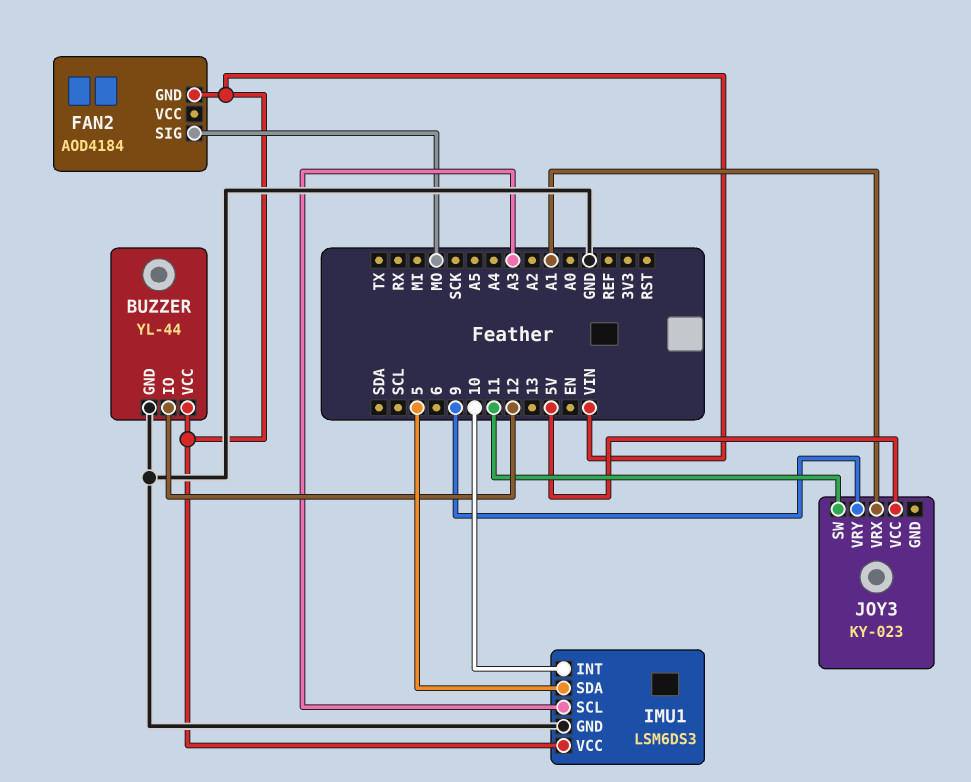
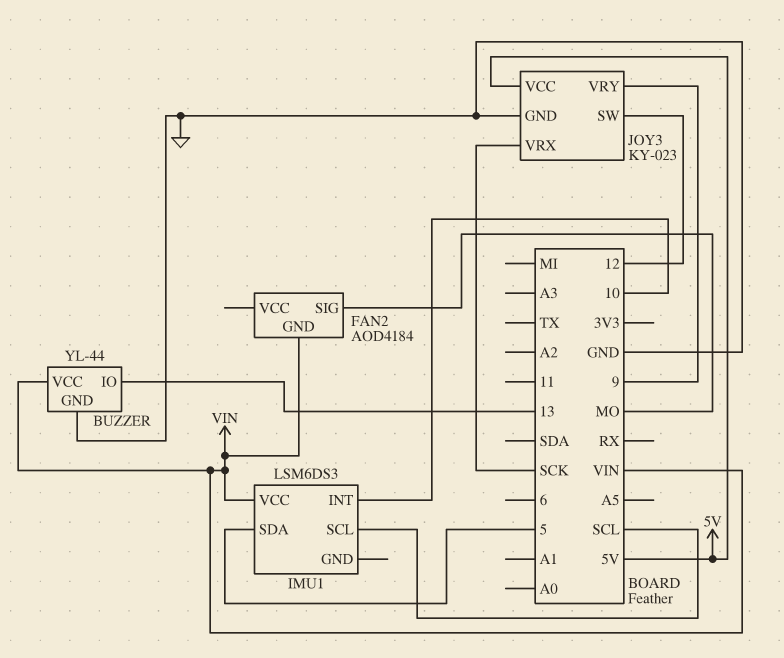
BUZZER pin IO: 12 -> 13
IMU1 pin GND: GND -> none
IMU1 pin SCL: A3 -> SCL
JOY3 pin GND: none -> GND
JOY3 pin SW: 11 -> 12
JOY3 pin VRX: A1 -> SCK

